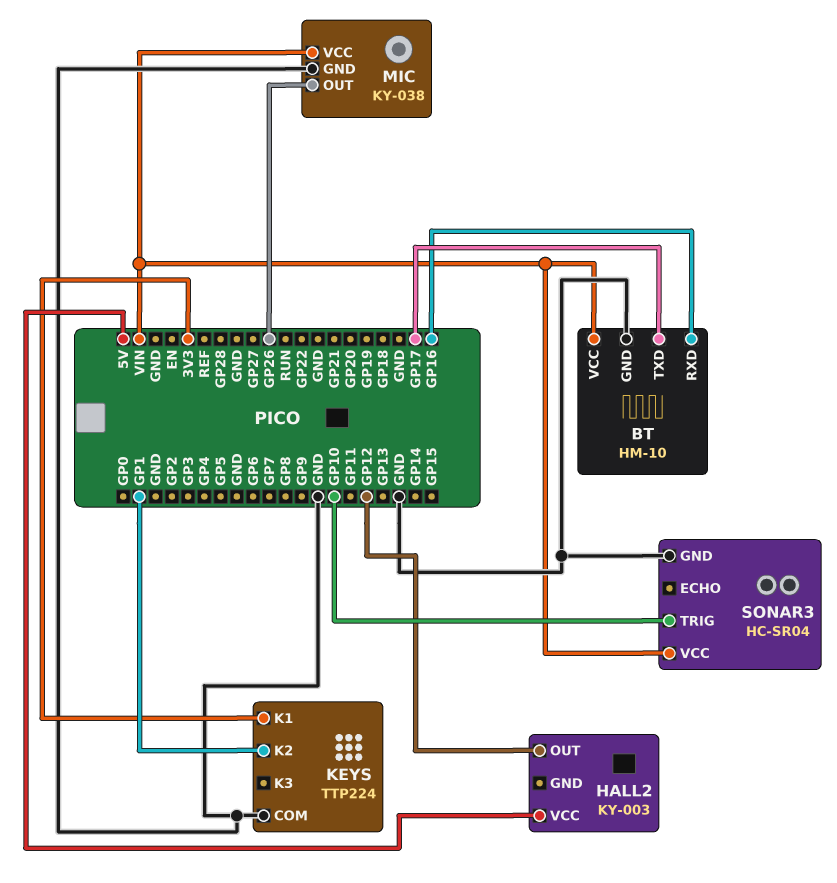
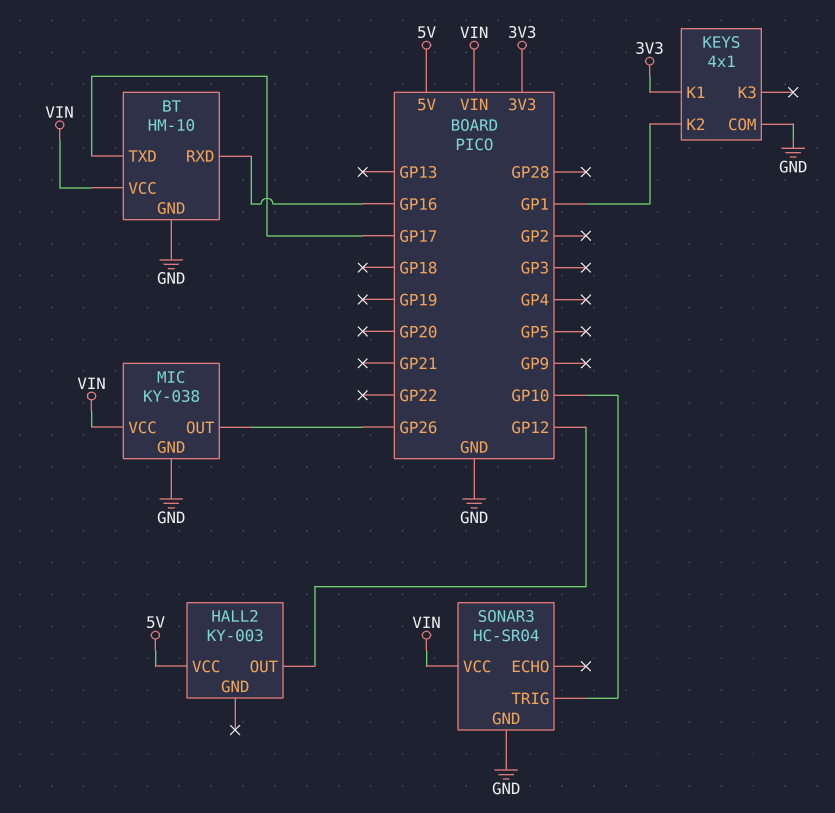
KEYS: TTP224 -> 4x1

